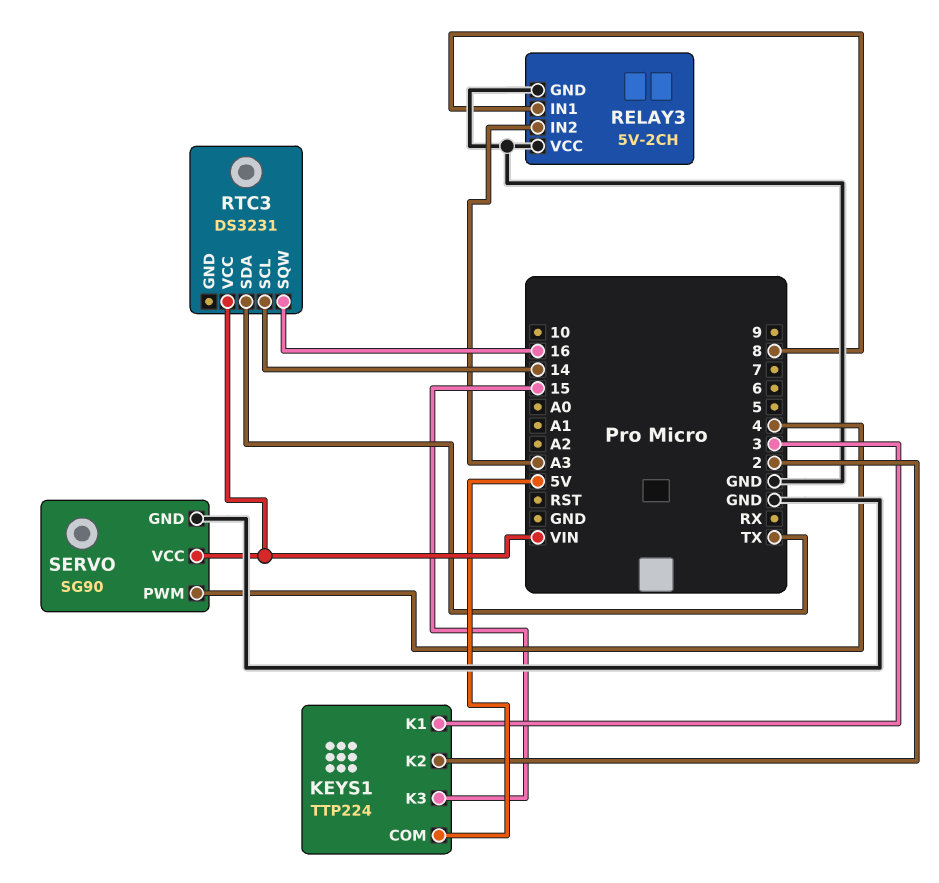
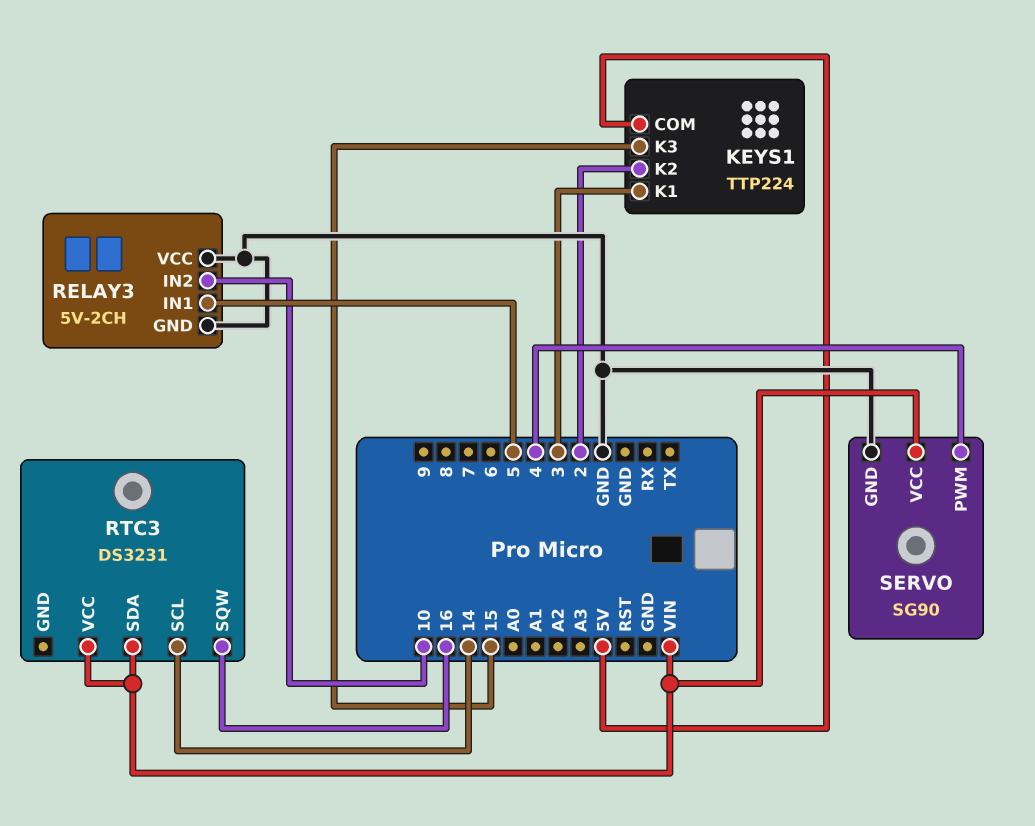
RELAY3 pin IN1: 8 -> 5
RELAY3 pin IN2: A3 -> 10
RTC3 pin SDA: TX -> VIN

